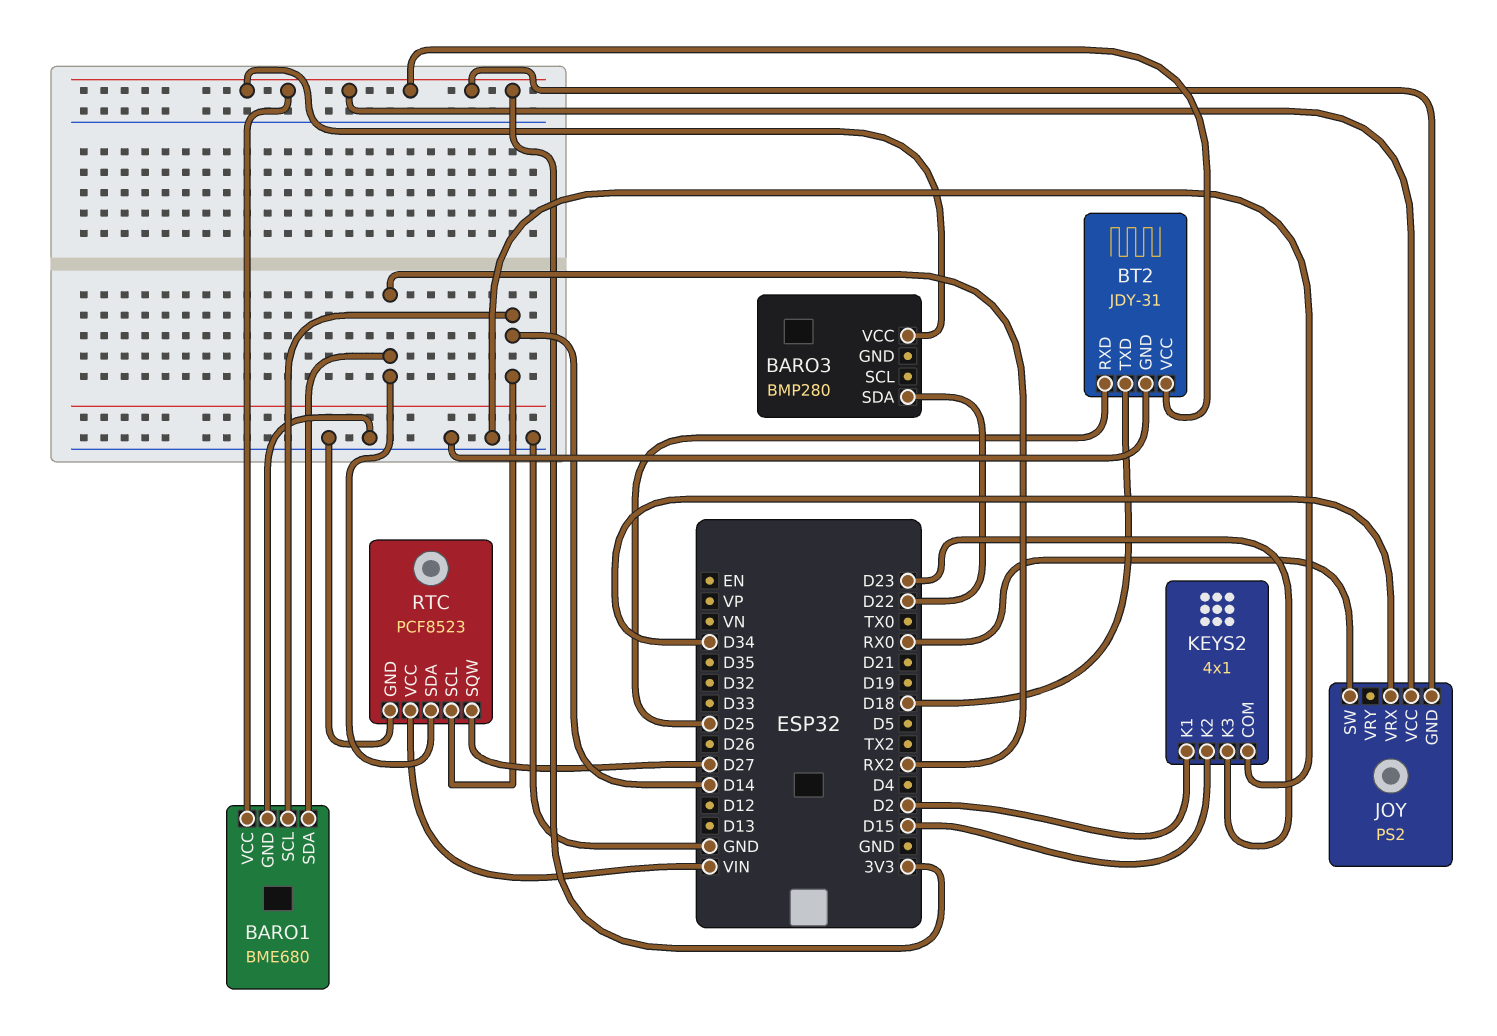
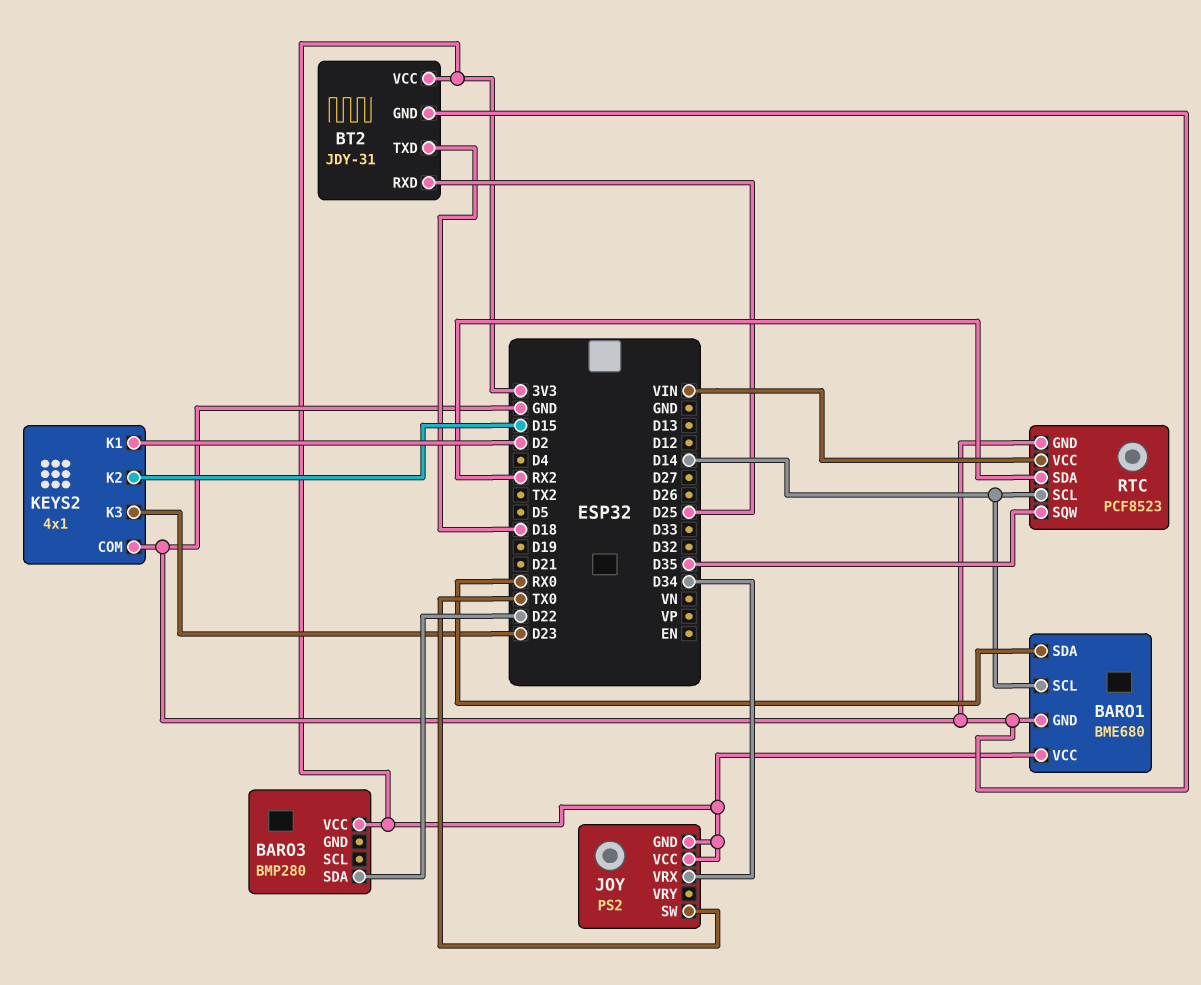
BARO1 pin SDA: RX2 -> RX0
JOY pin SW: RX0 -> TX0
RTC pin SQW: D27 -> D35

